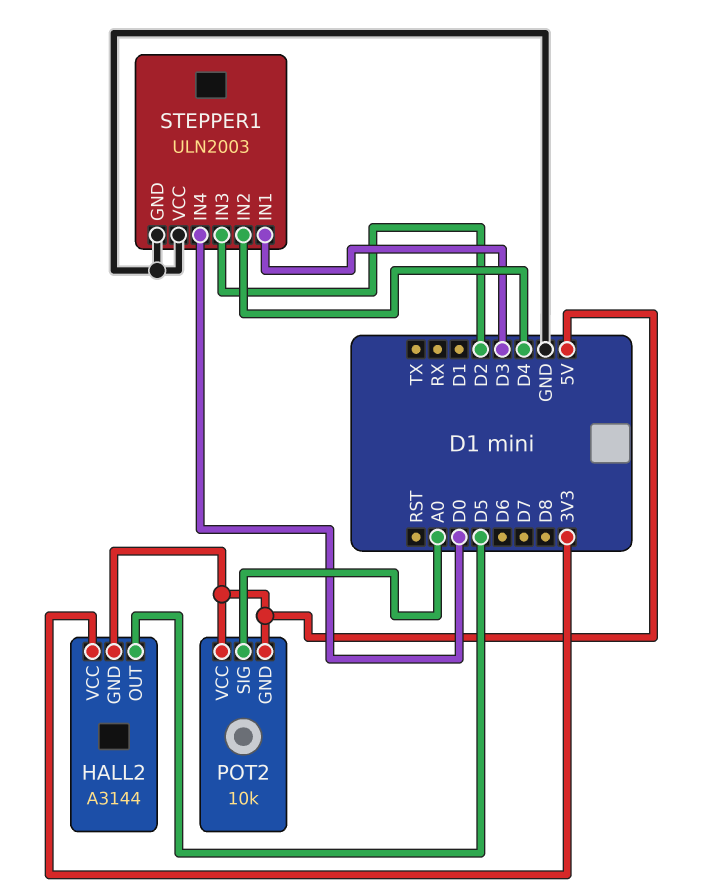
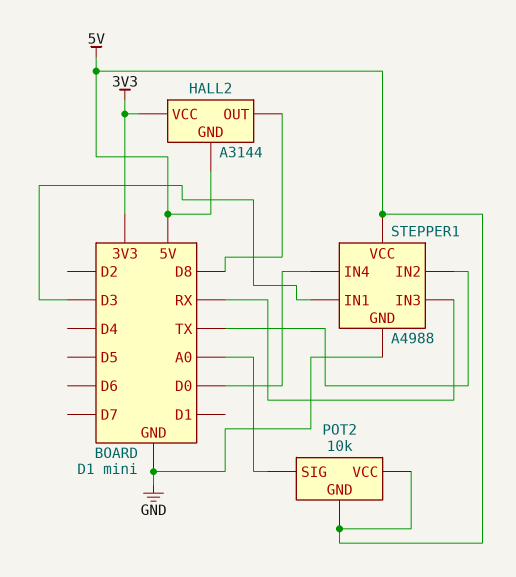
HALL2 pin OUT: D5 -> D8
STEPPER1: ULN2003 -> A4988
STEPPER1 pin IN2: D4 -> TX
STEPPER1 pin IN3: D2 -> RX
STEPPER1 pin VCC: GND -> 5V

